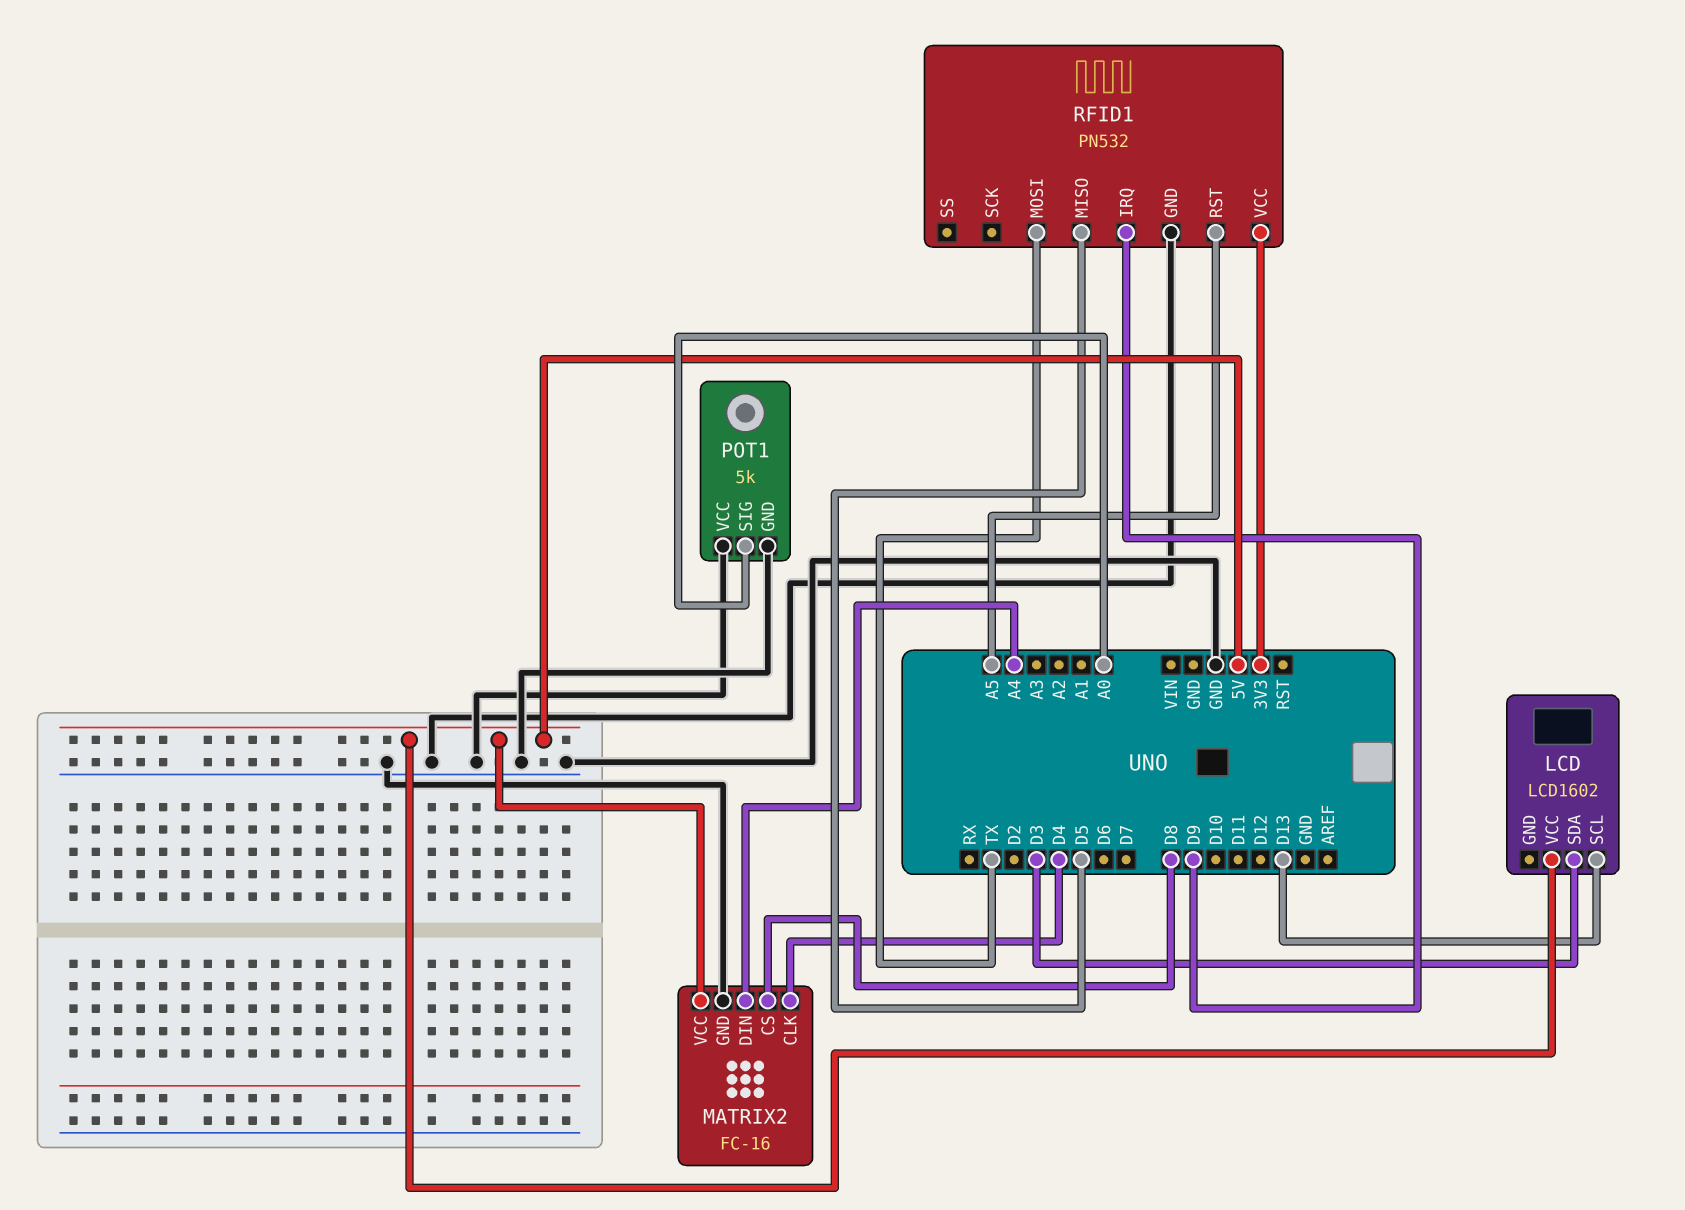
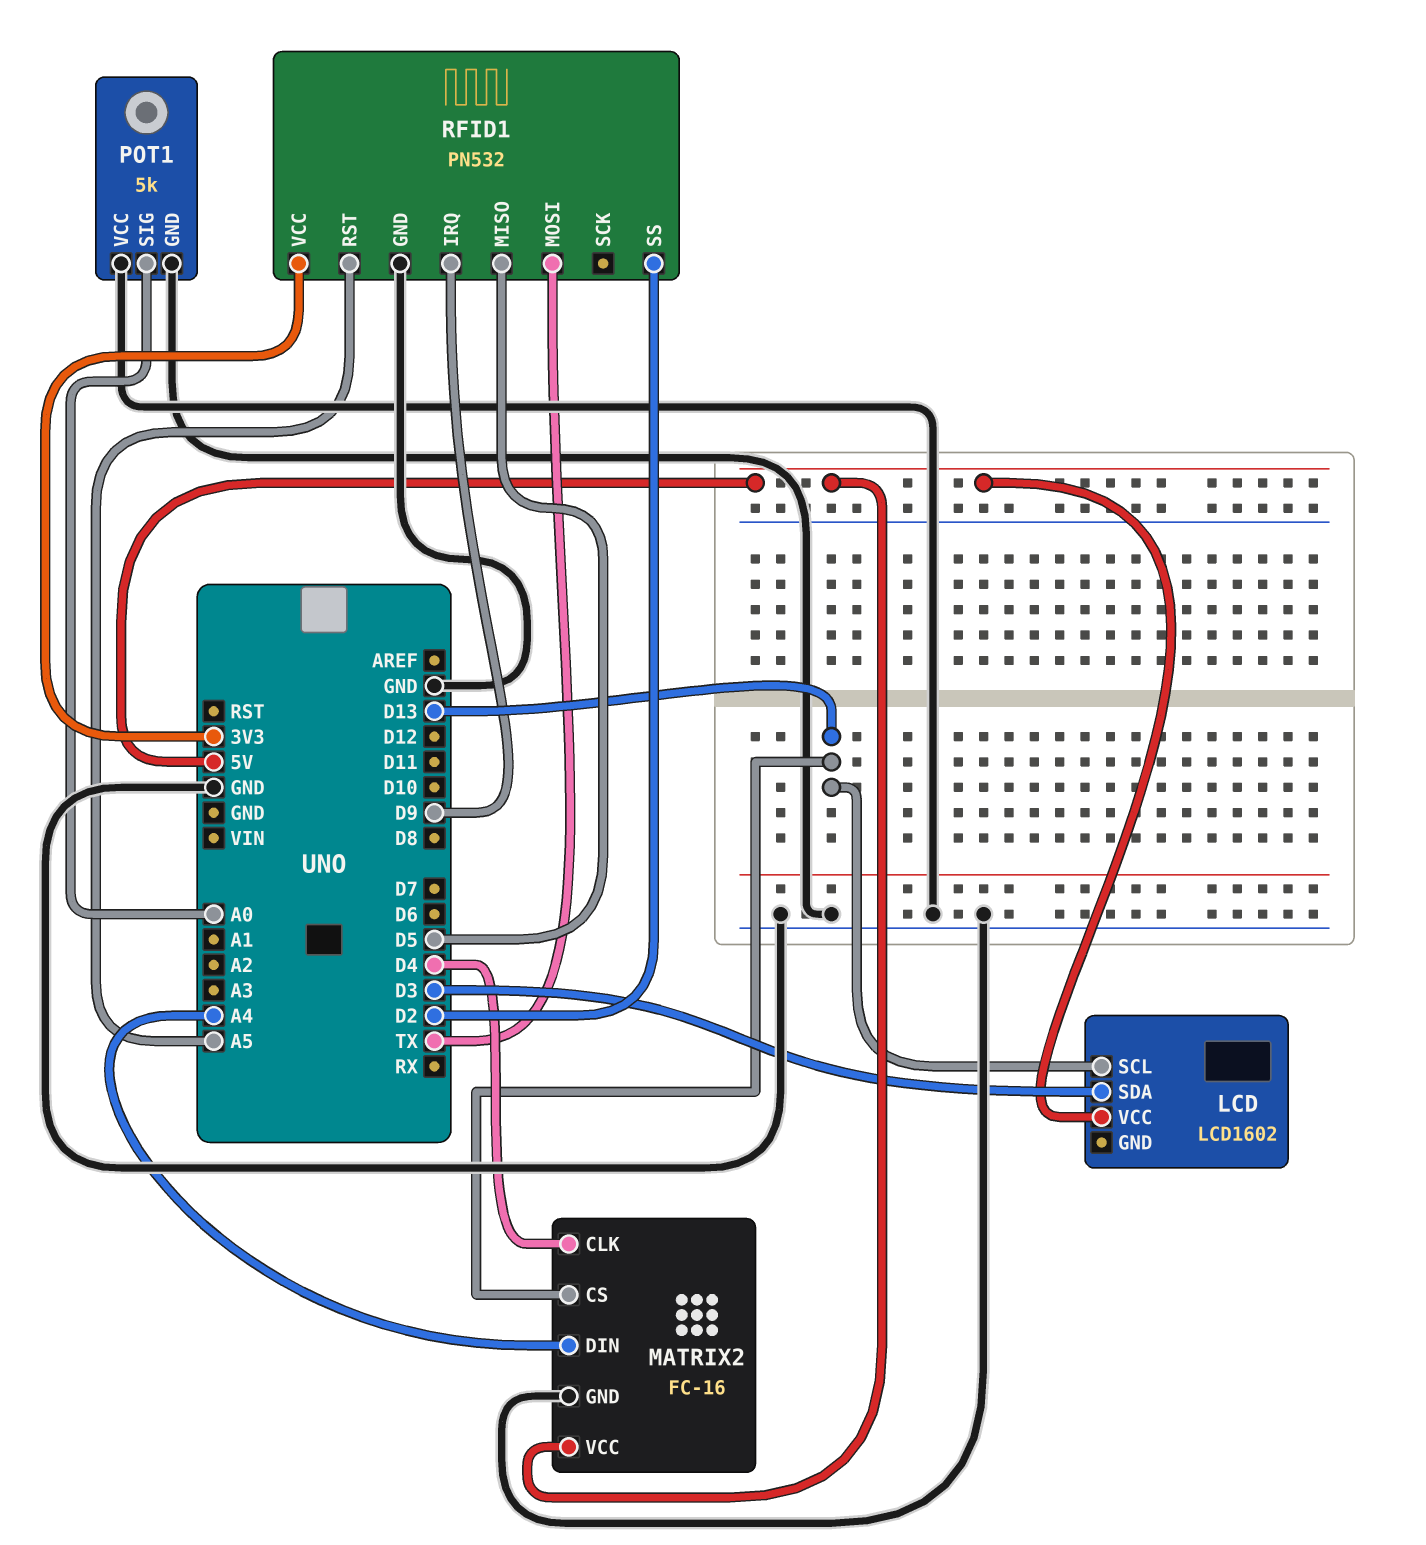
MATRIX2 pin CS: D8 -> D13
RFID1 pin SS: none -> D2

